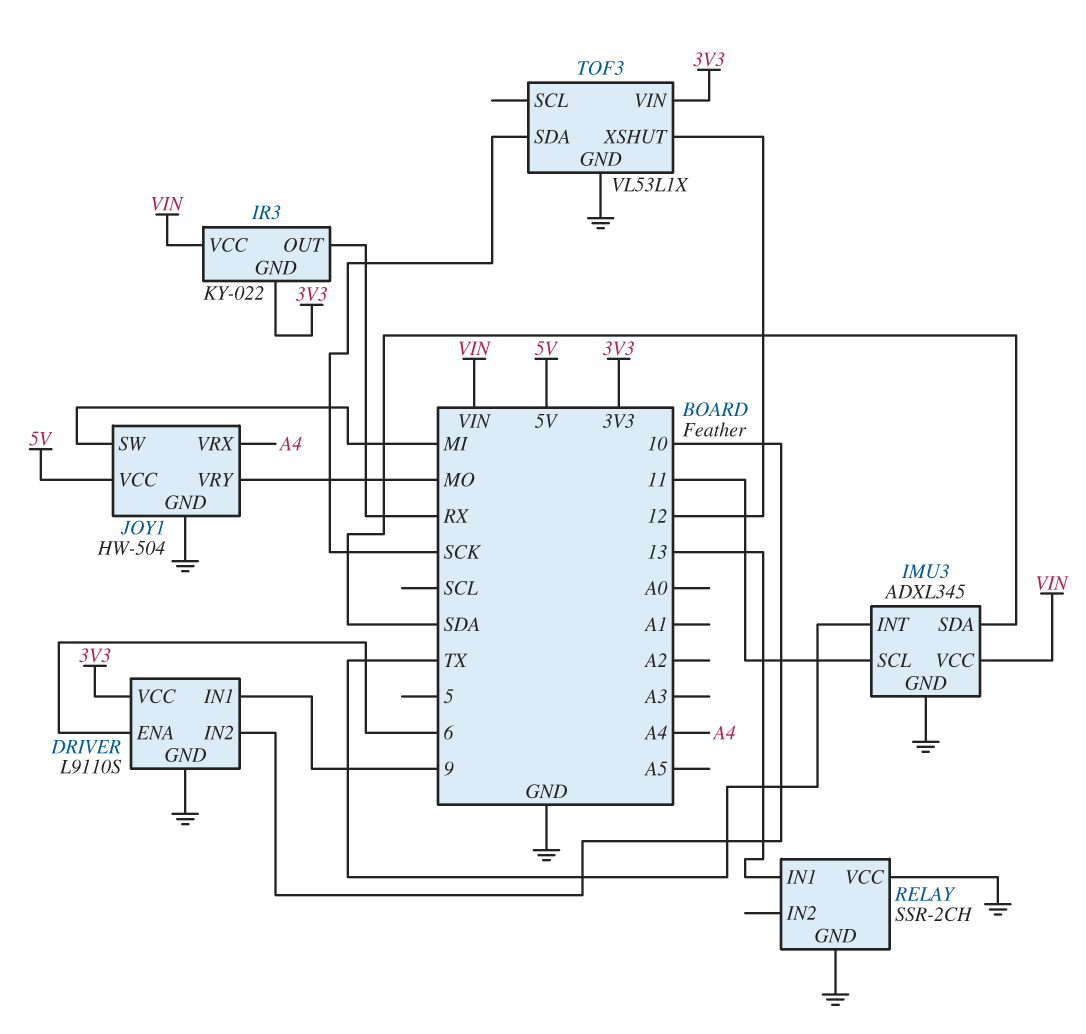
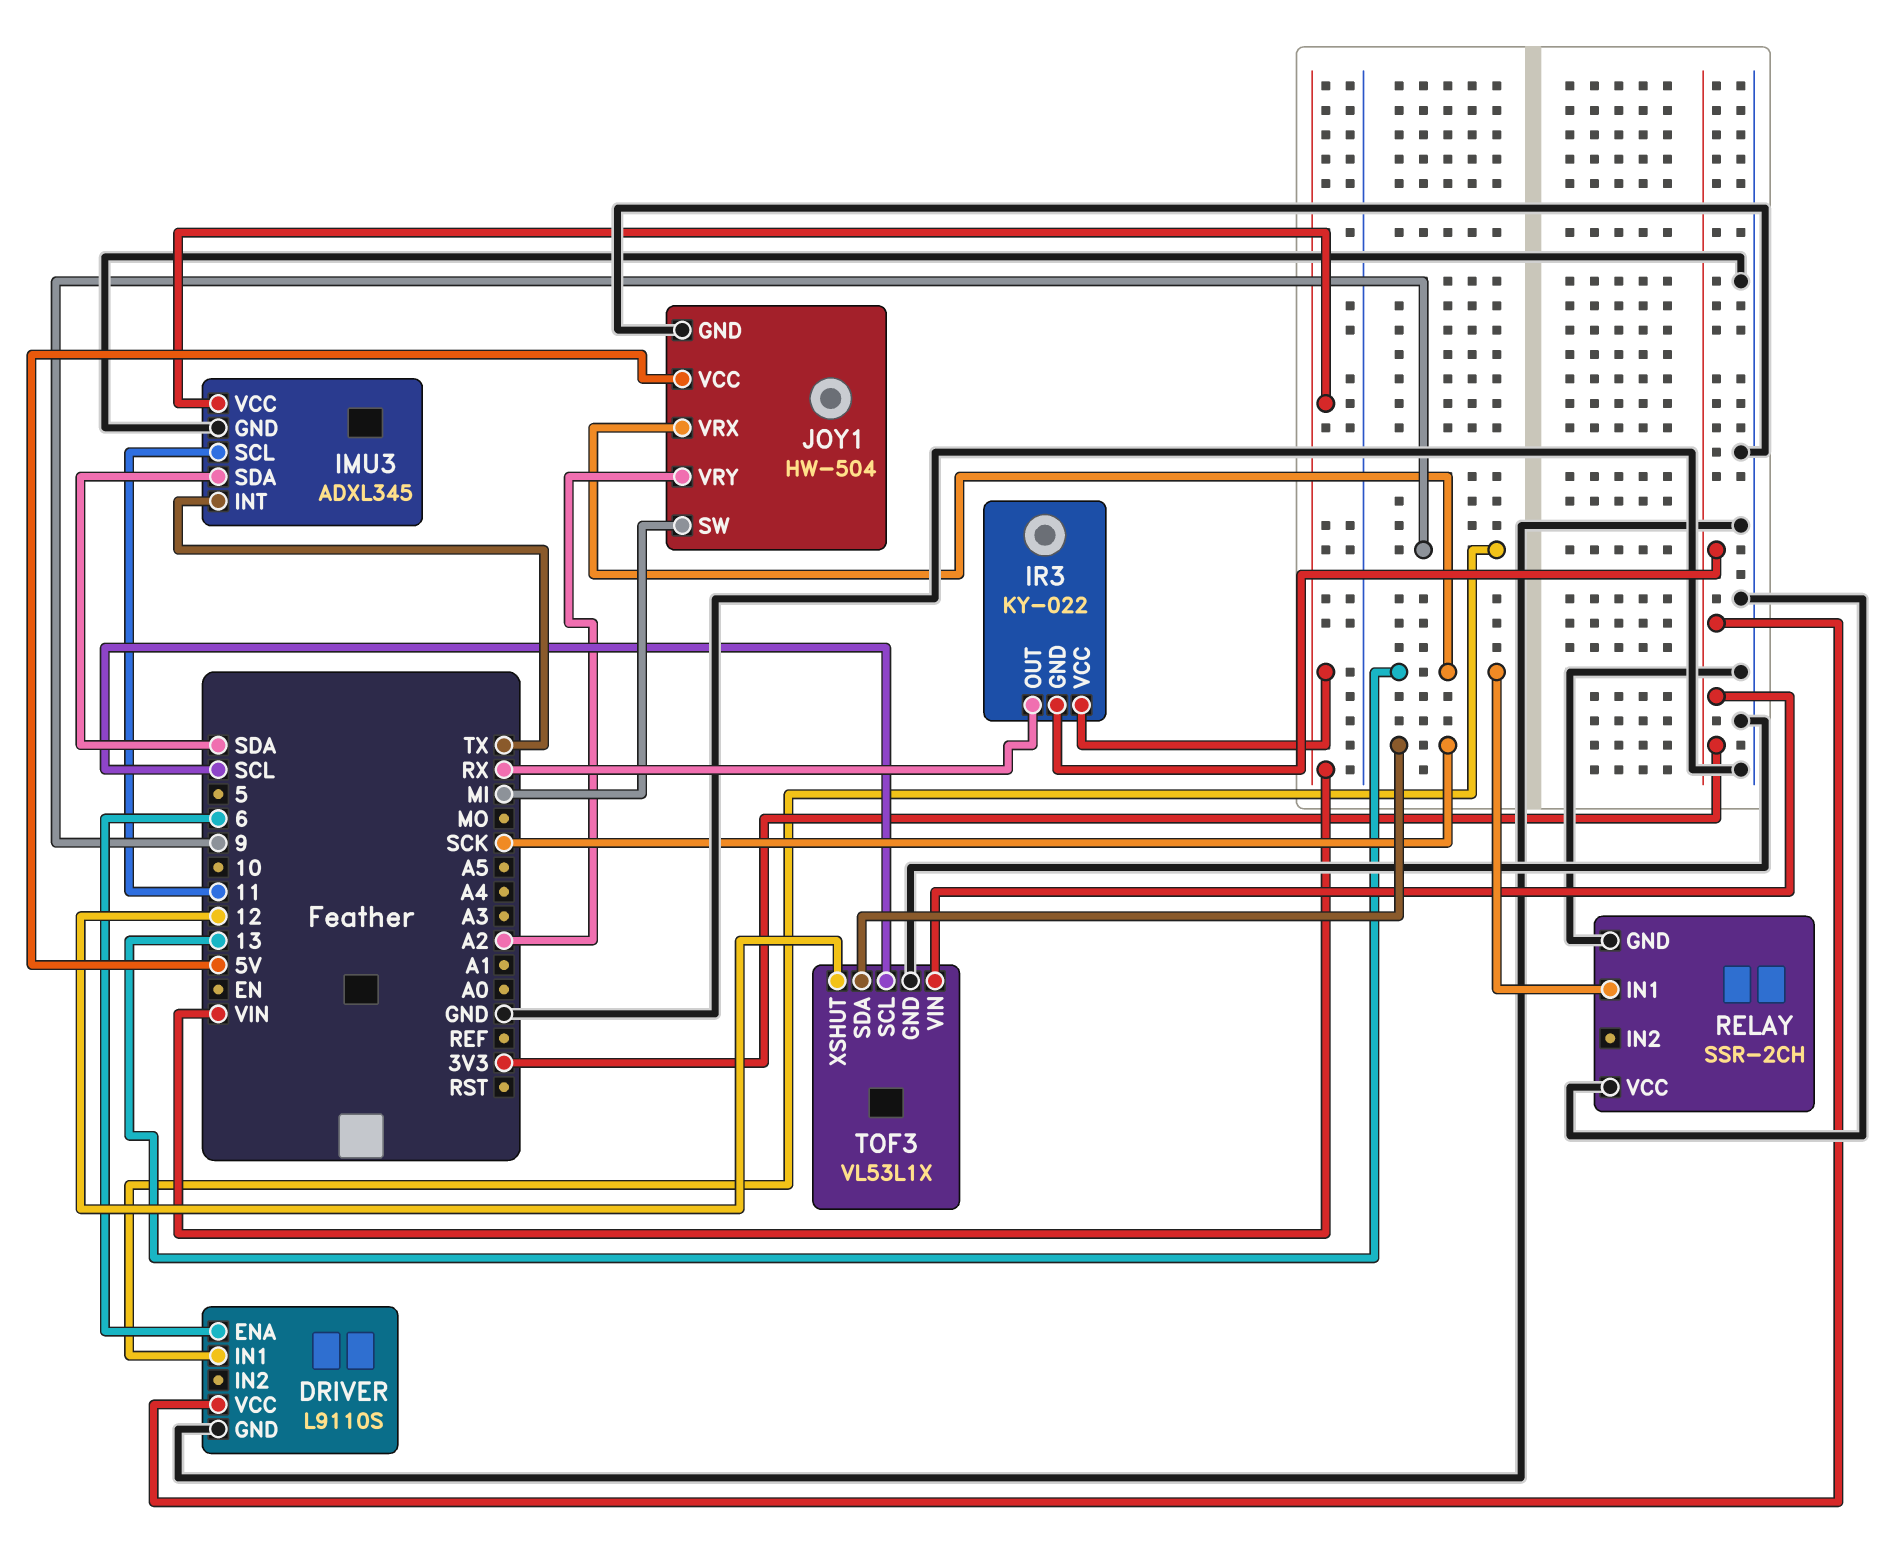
DRIVER pin IN2: 10 -> none
JOY1 pin VRX: A4 -> 13
JOY1 pin VRY: MO -> A2
TOF3 pin SCL: none -> SCL

